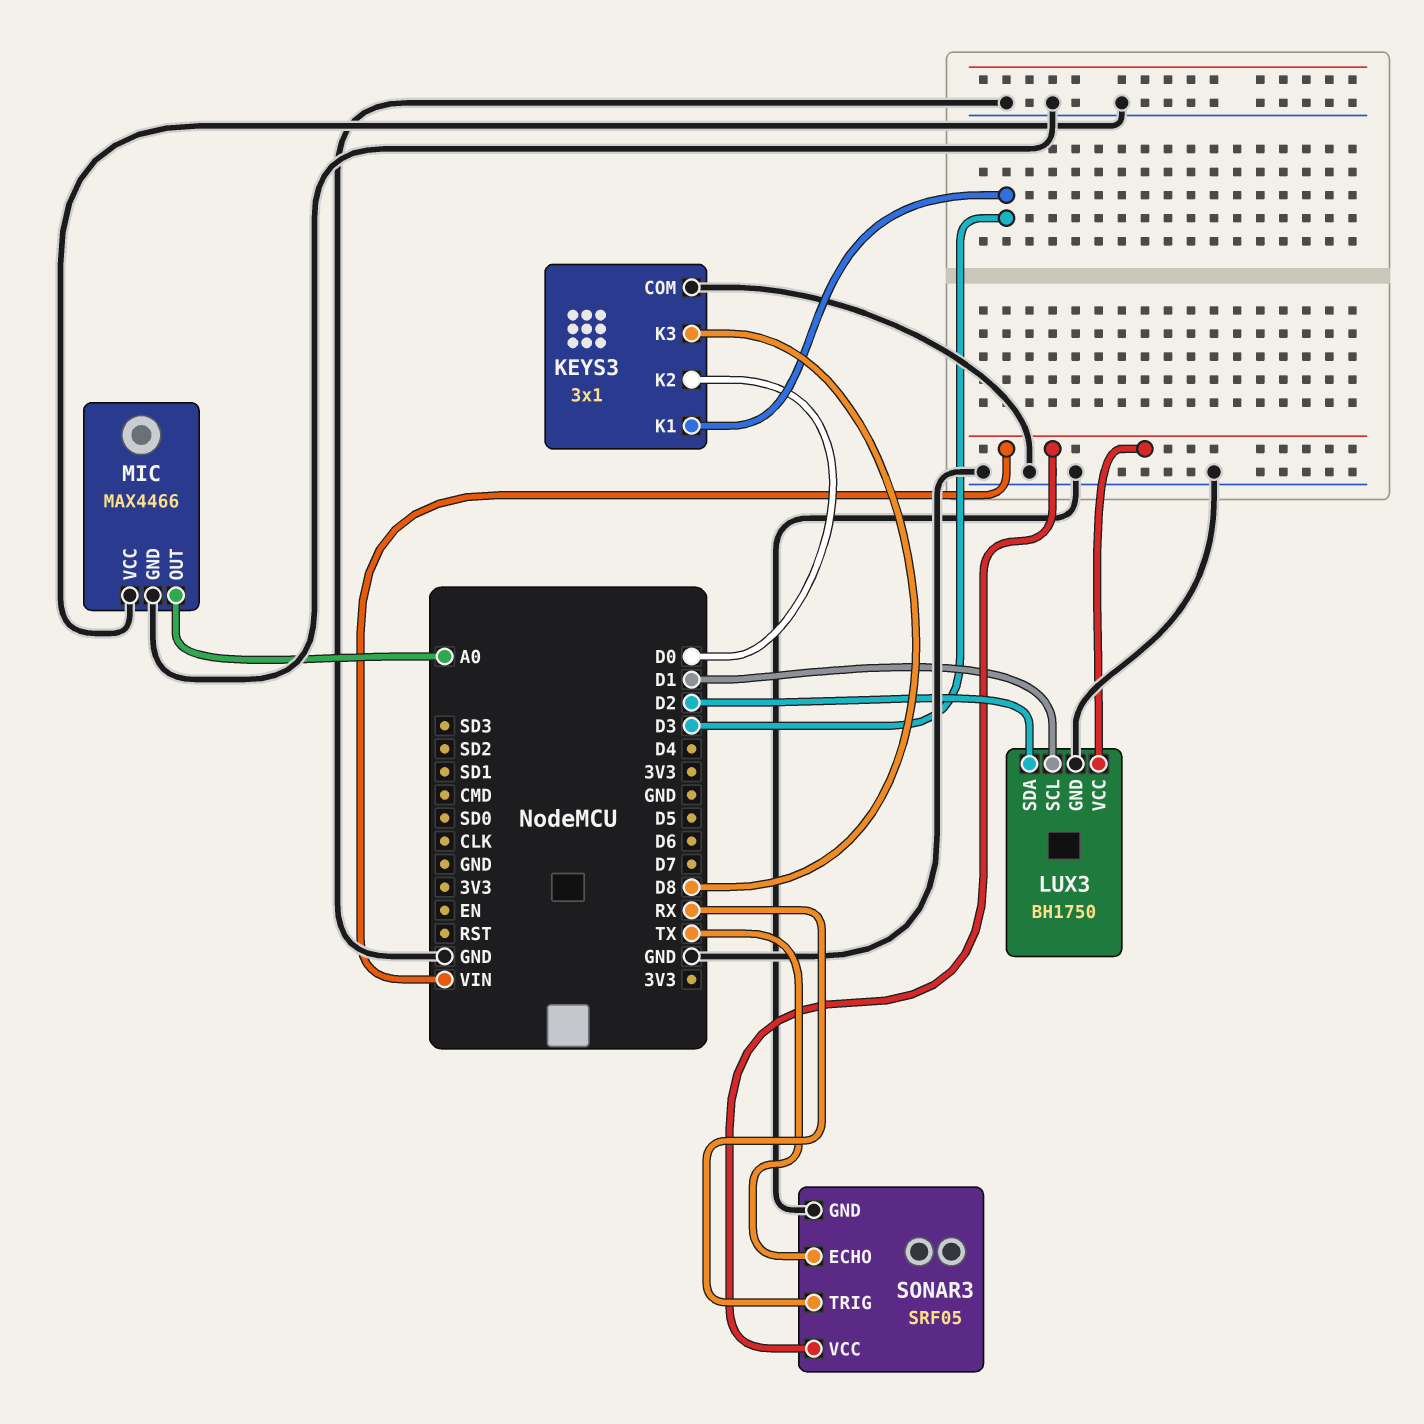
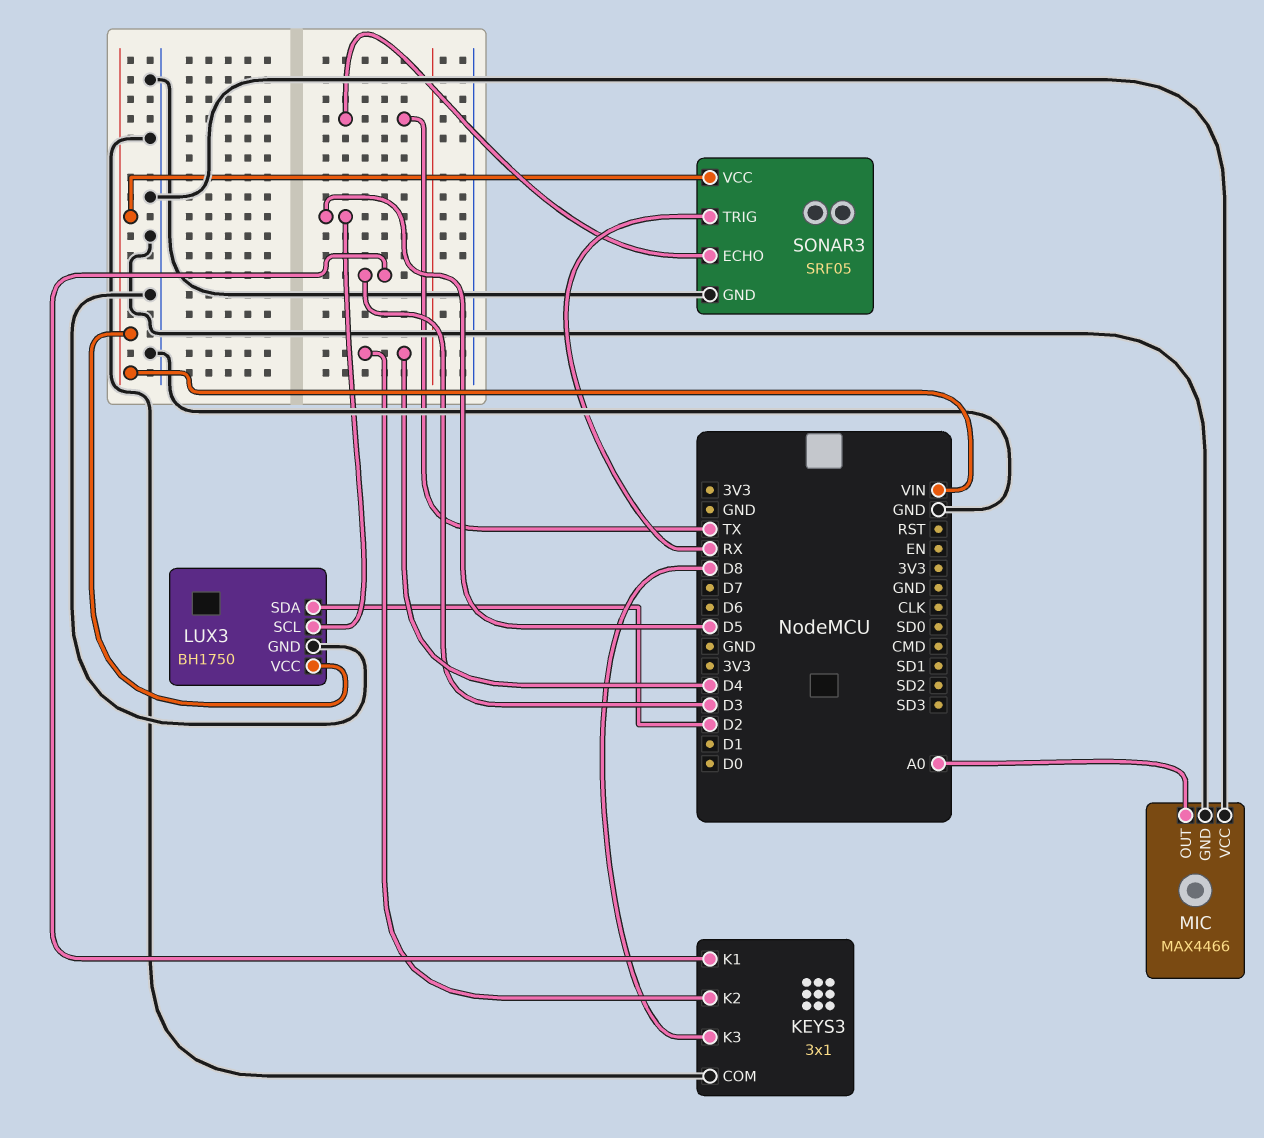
KEYS3 pin K2: D0 -> D4
LUX3 pin SCL: D1 -> D5

